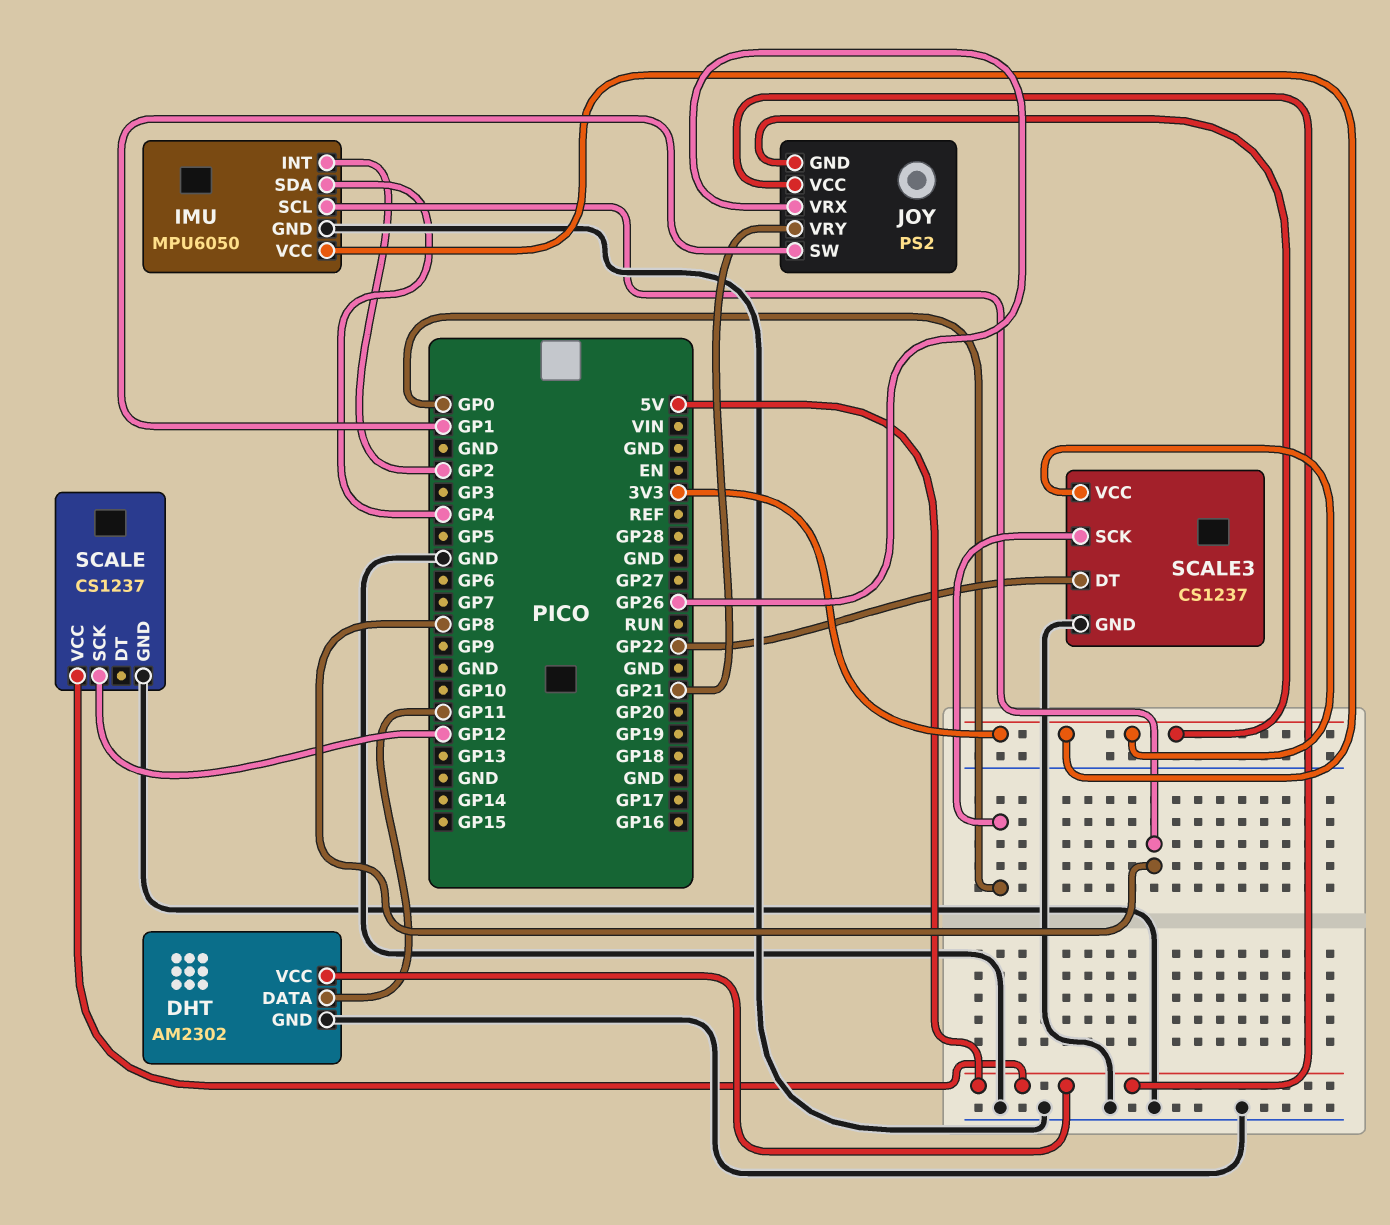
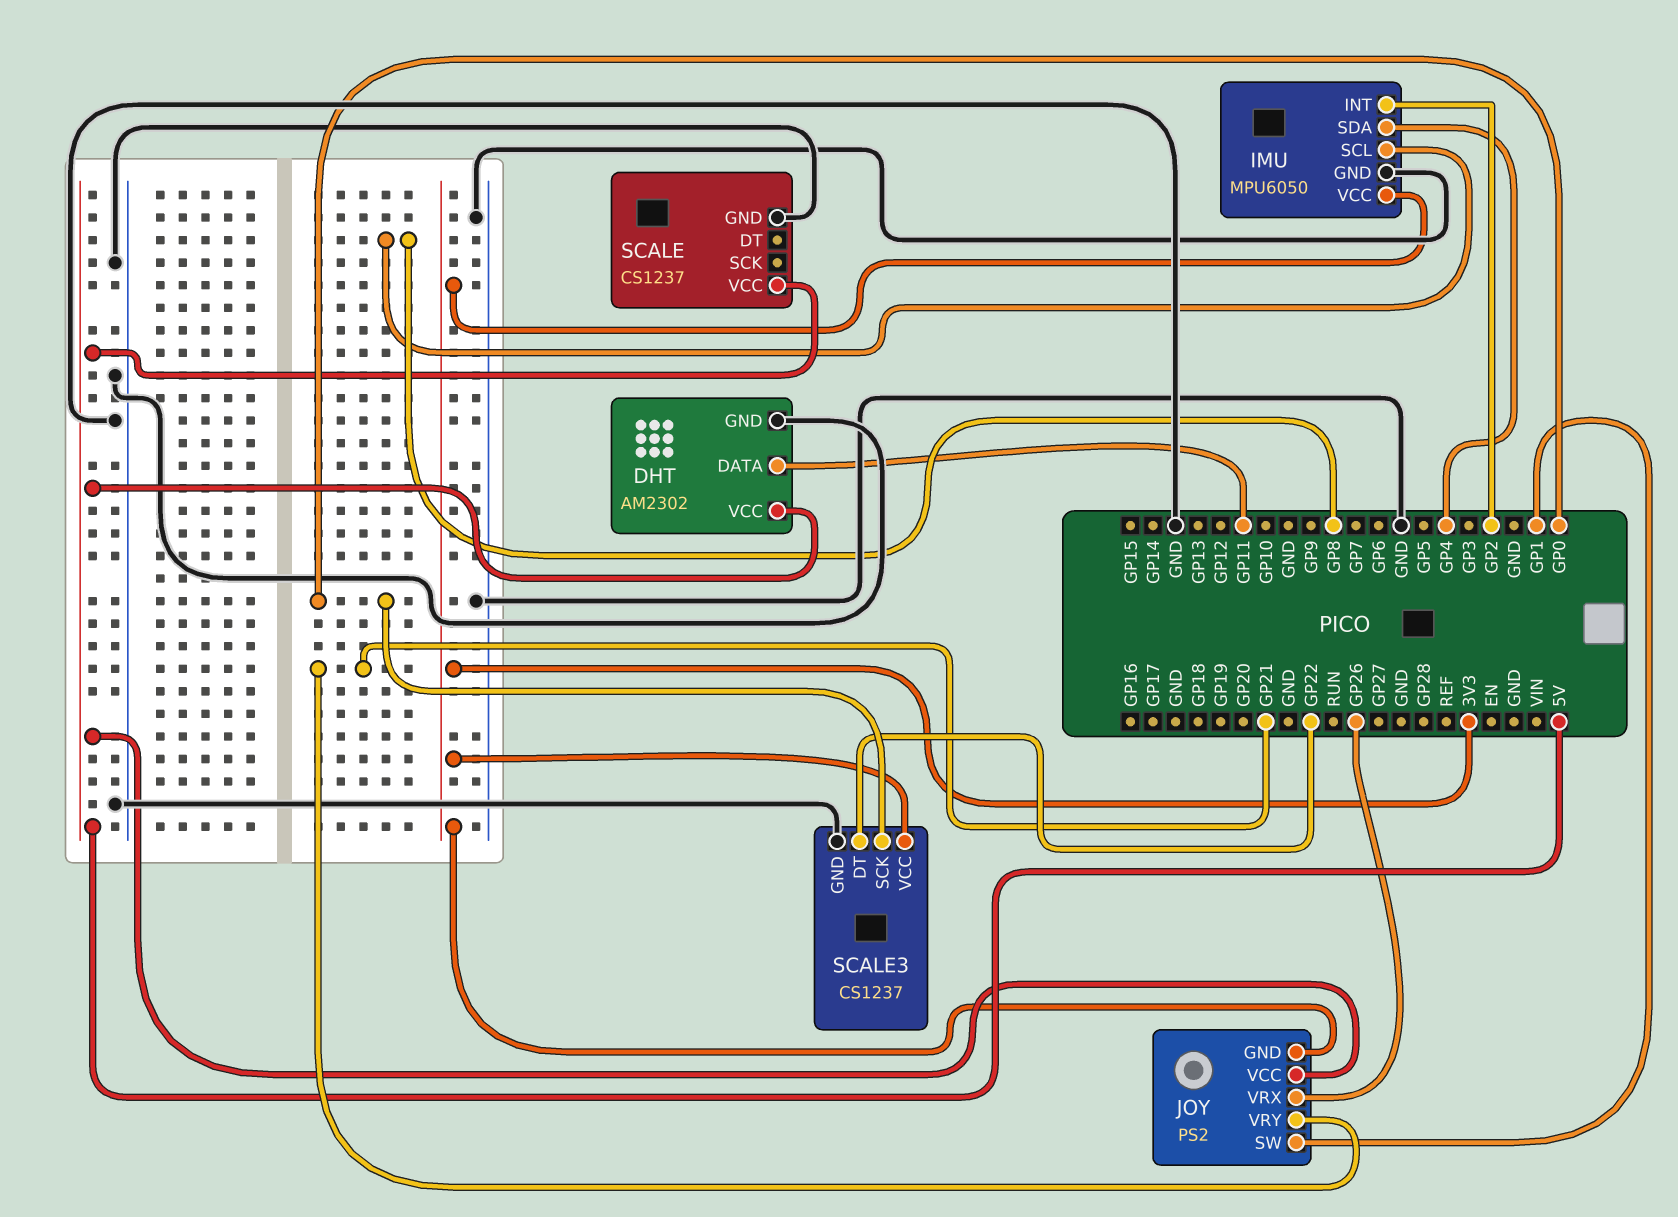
SCALE pin SCK: GP12 -> none

